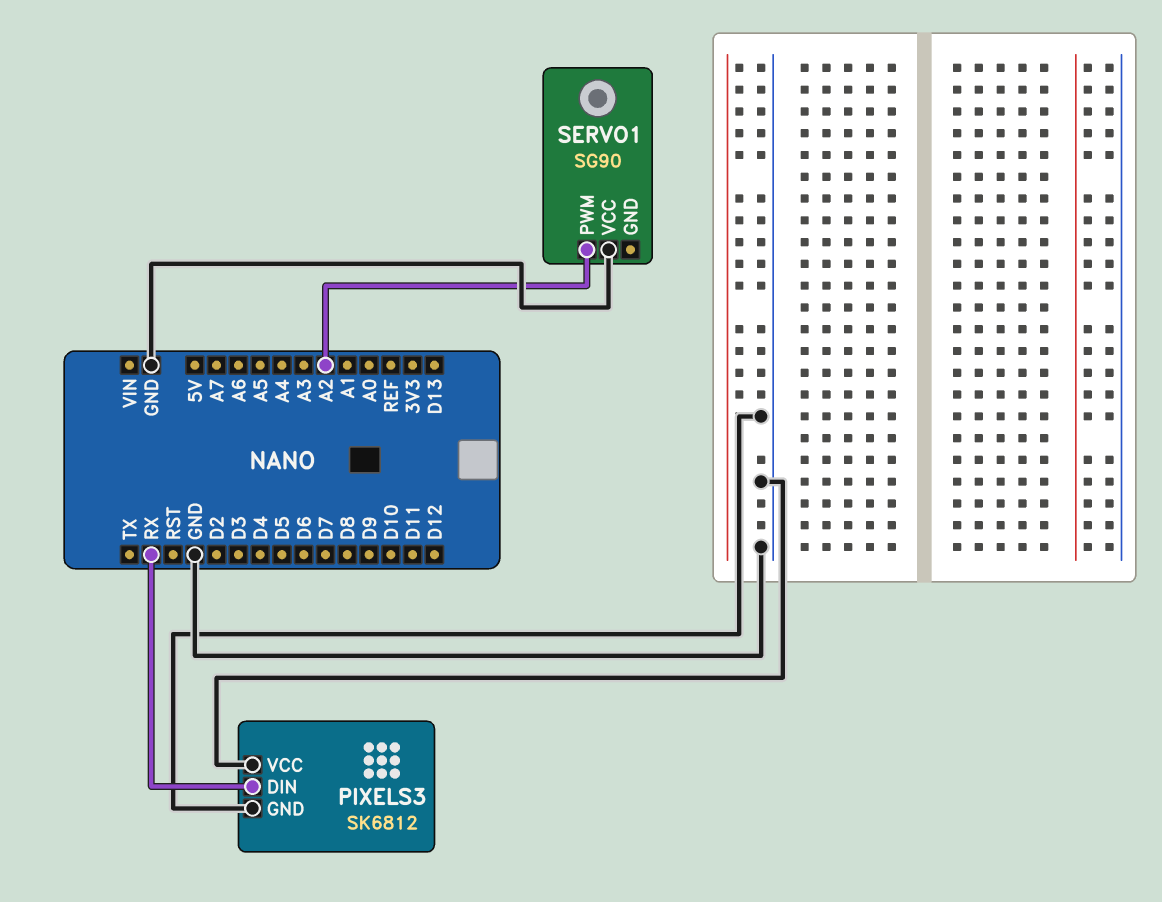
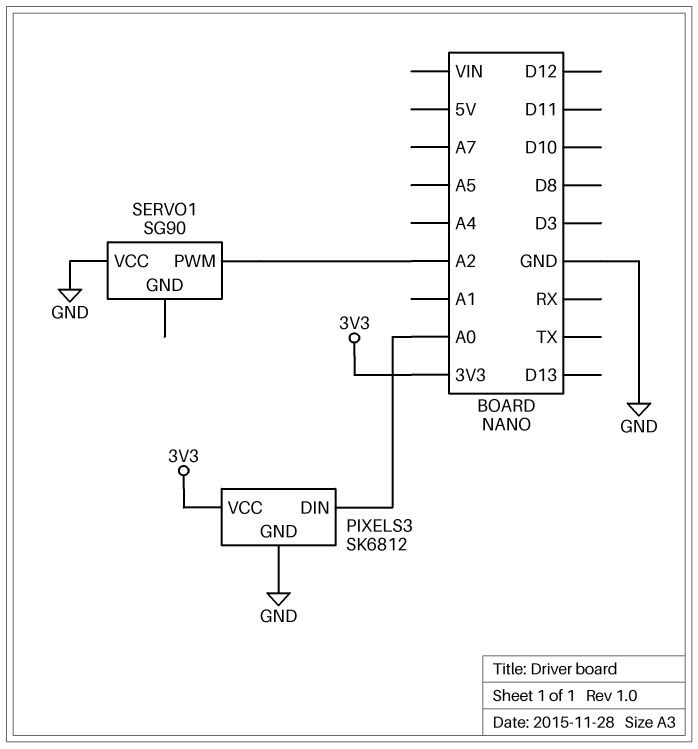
PIXELS3 pin DIN: RX -> A0
PIXELS3 pin VCC: GND -> 3V3

